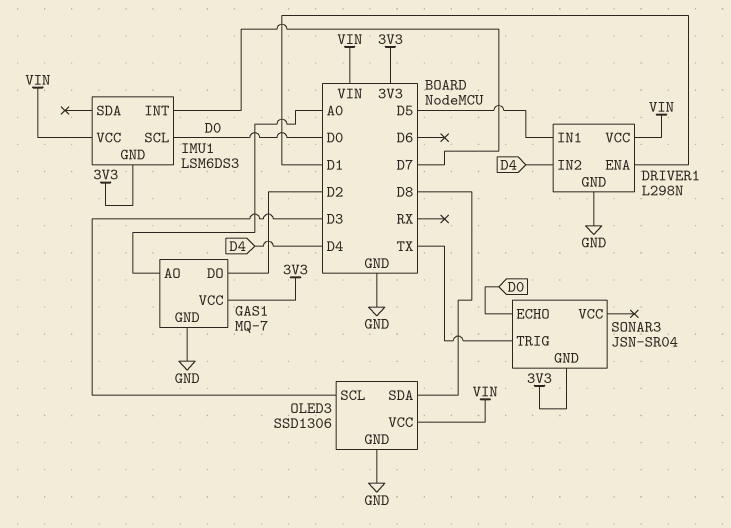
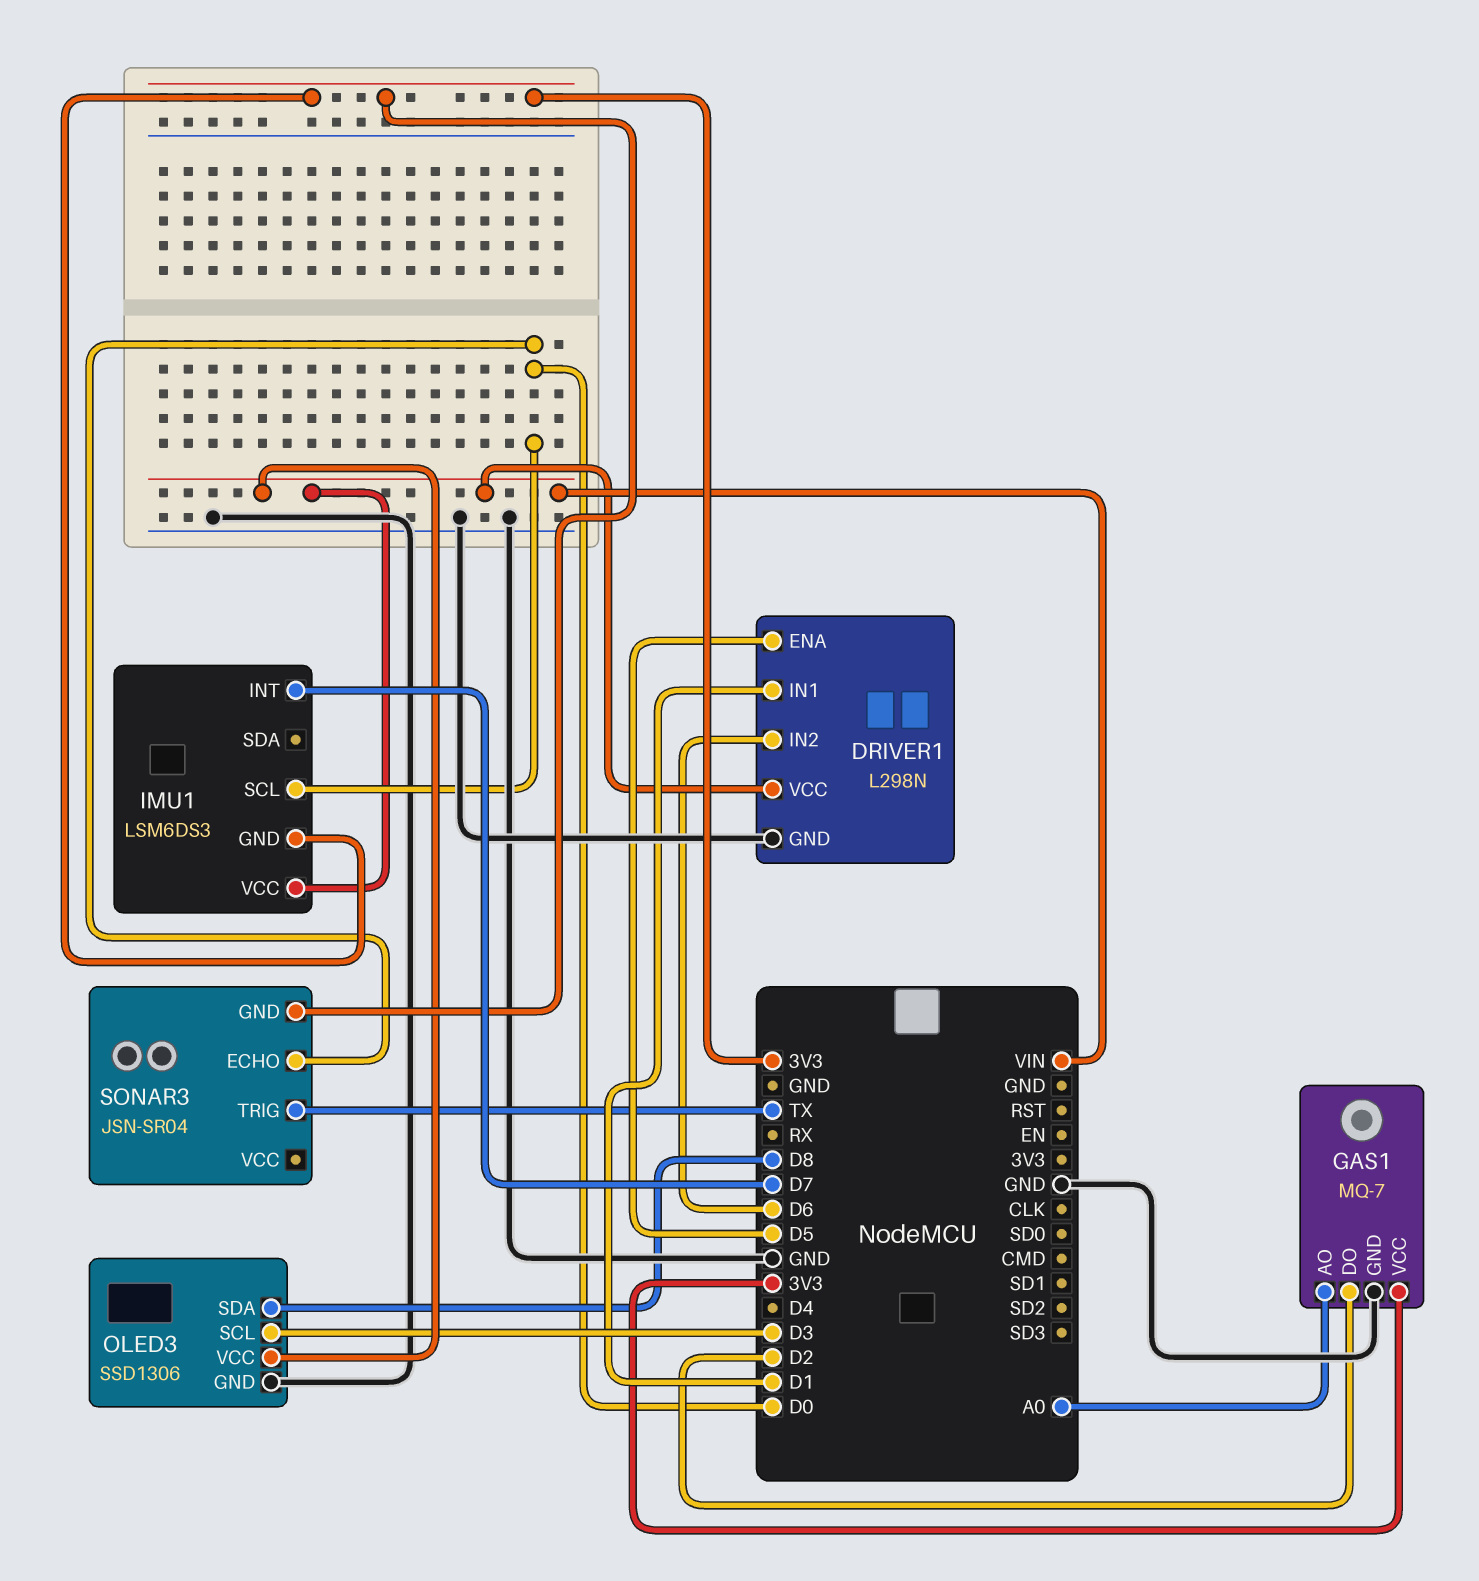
DRIVER1 pin ENA: D1 -> D5
DRIVER1 pin IN1: D5 -> D1
DRIVER1 pin IN2: D4 -> D6

